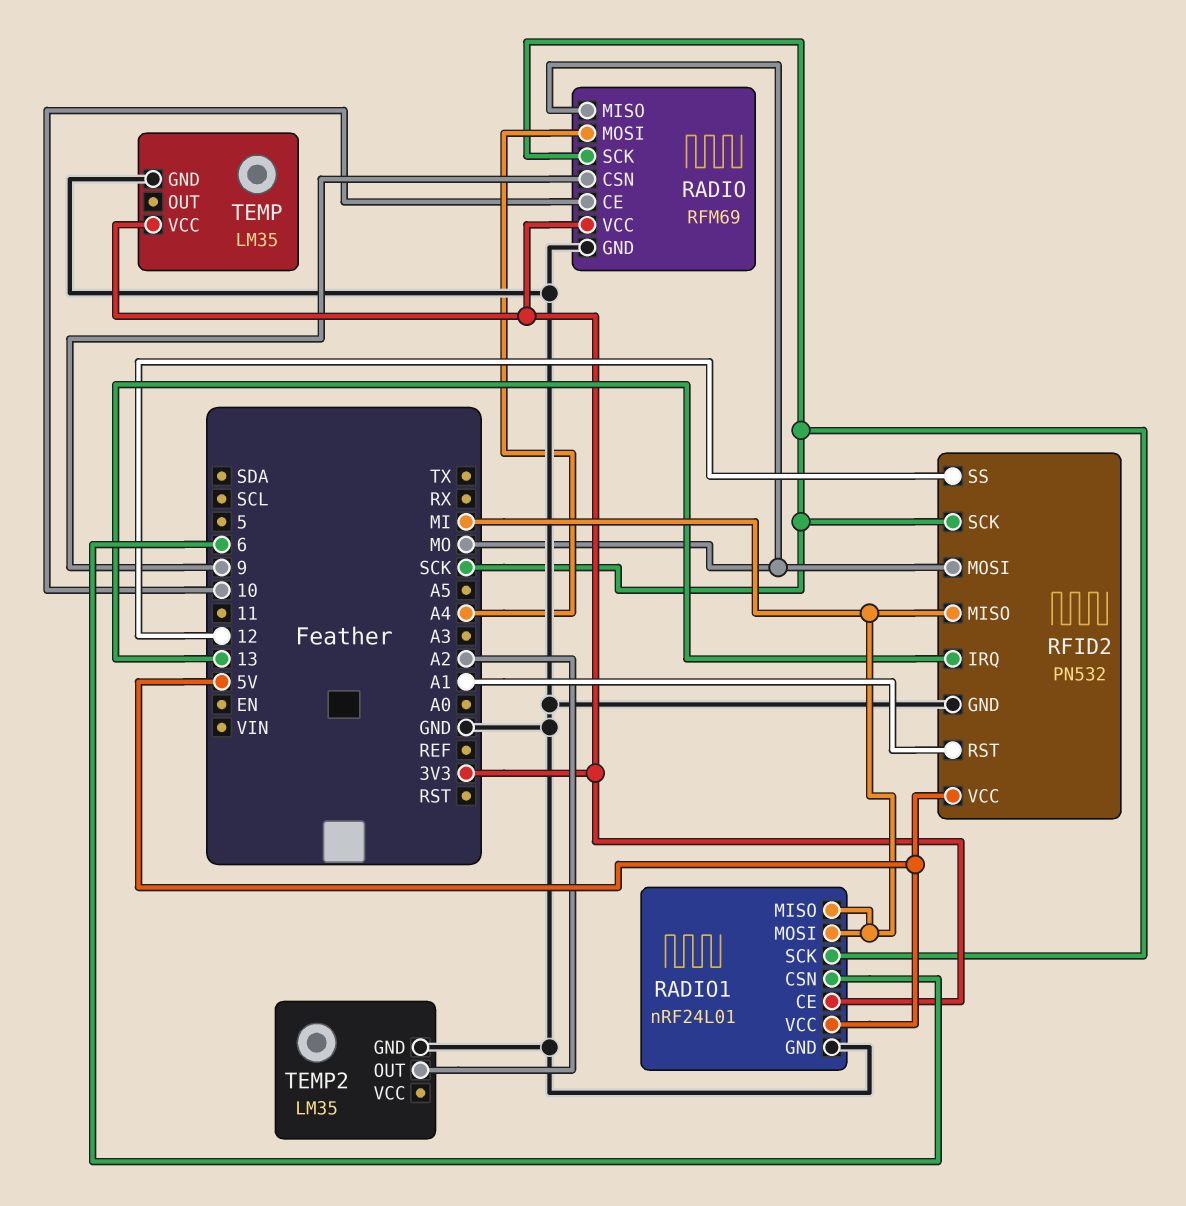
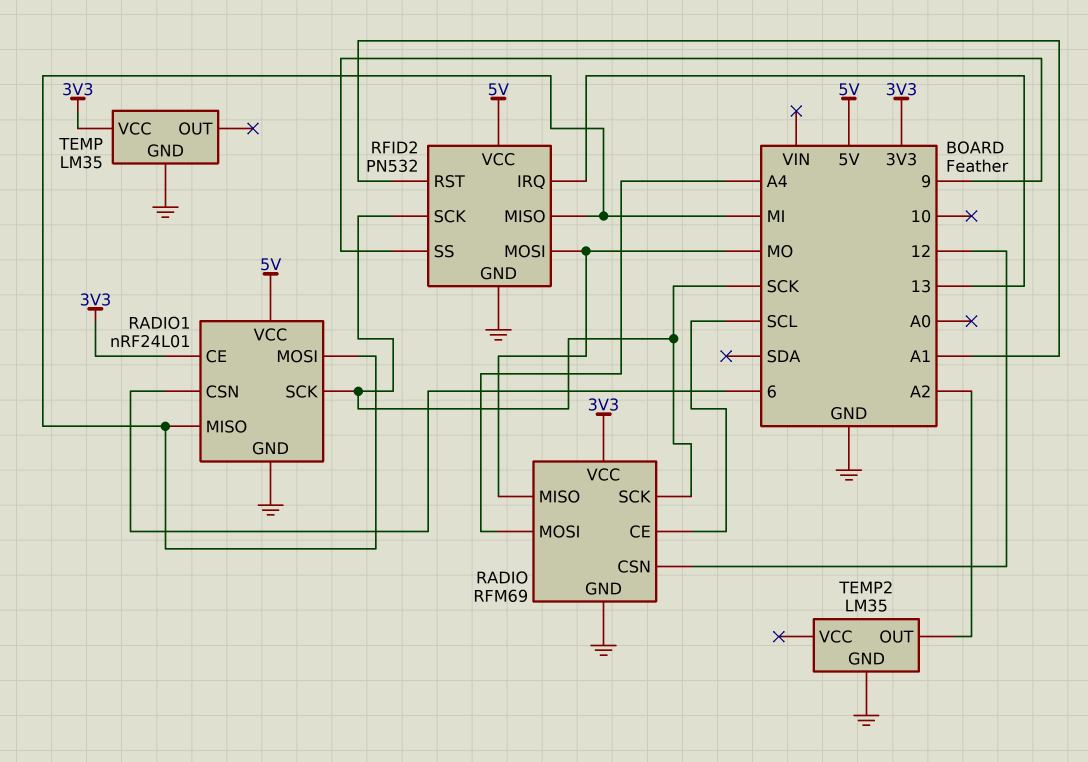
RADIO pin CE: 10 -> SCL
RADIO pin CSN: 9 -> 12
RFID2 pin SS: 12 -> 9

